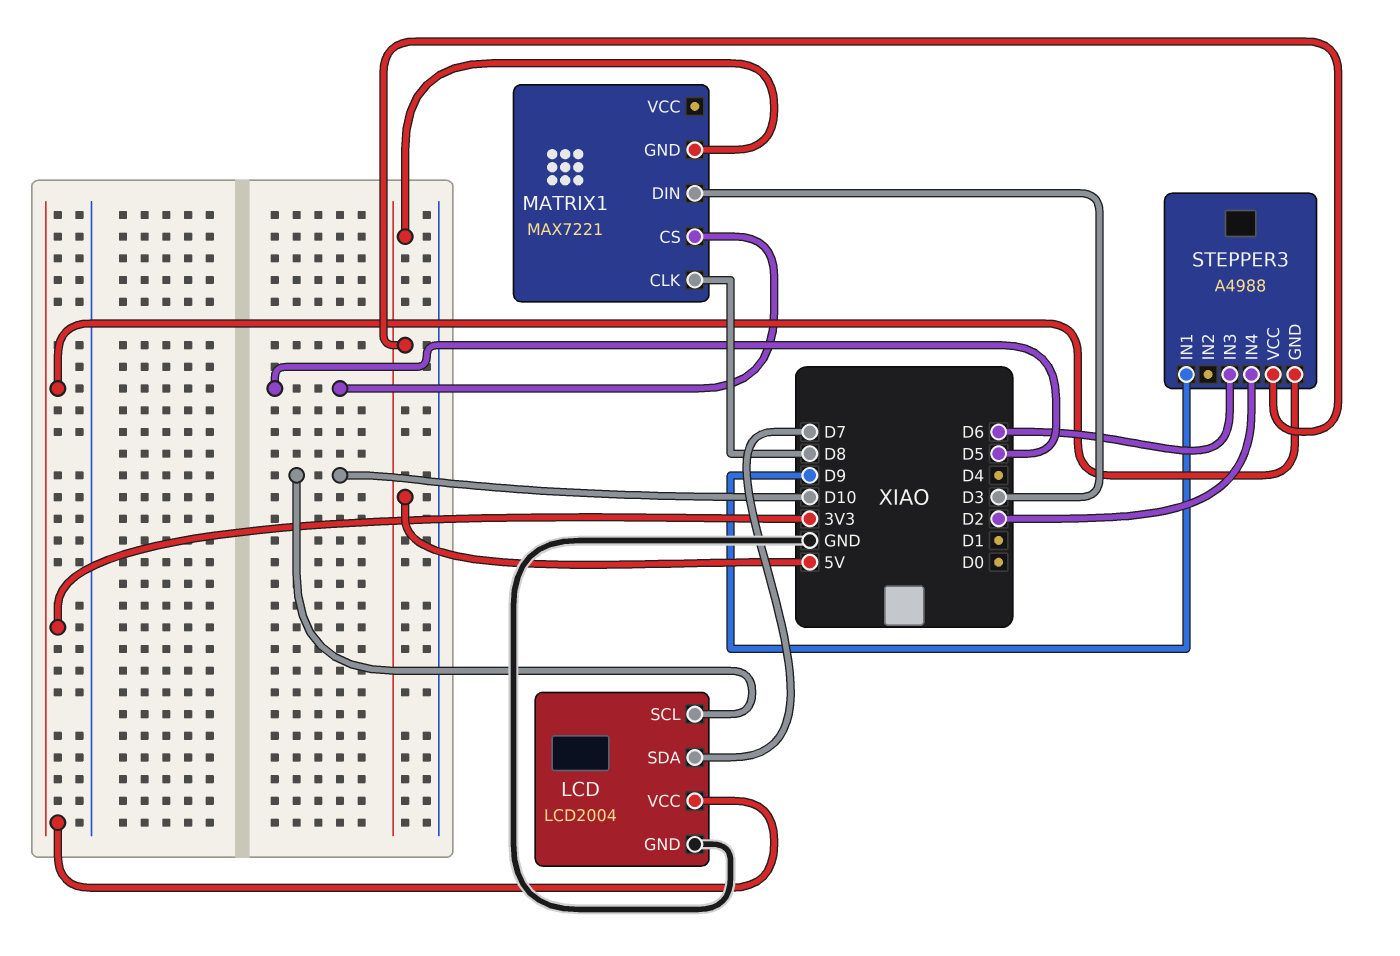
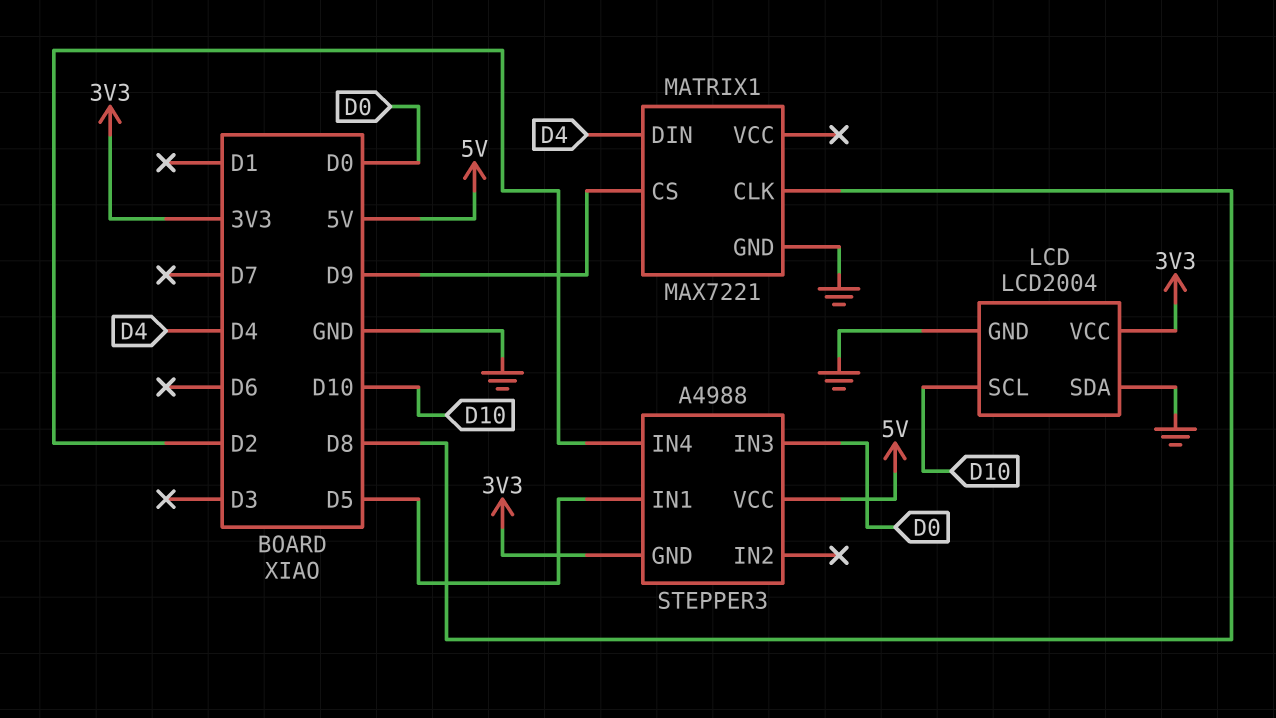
LCD pin SDA: D7 -> GND
MATRIX1 pin CS: D5 -> D9
MATRIX1 pin DIN: D3 -> D4
MATRIX1 pin GND: 5V -> GND
STEPPER3 pin IN1: D9 -> D5
STEPPER3 pin IN3: D6 -> D0

